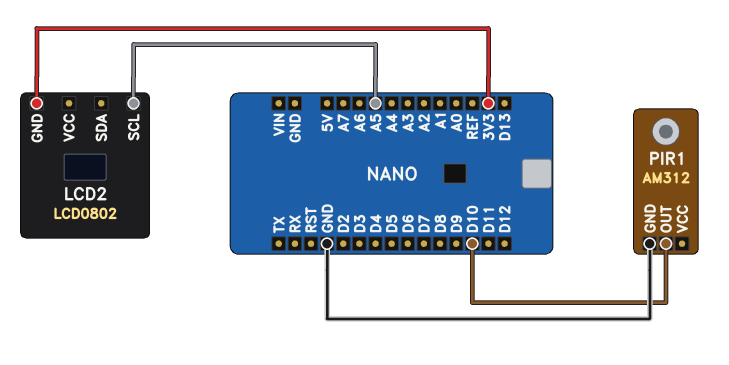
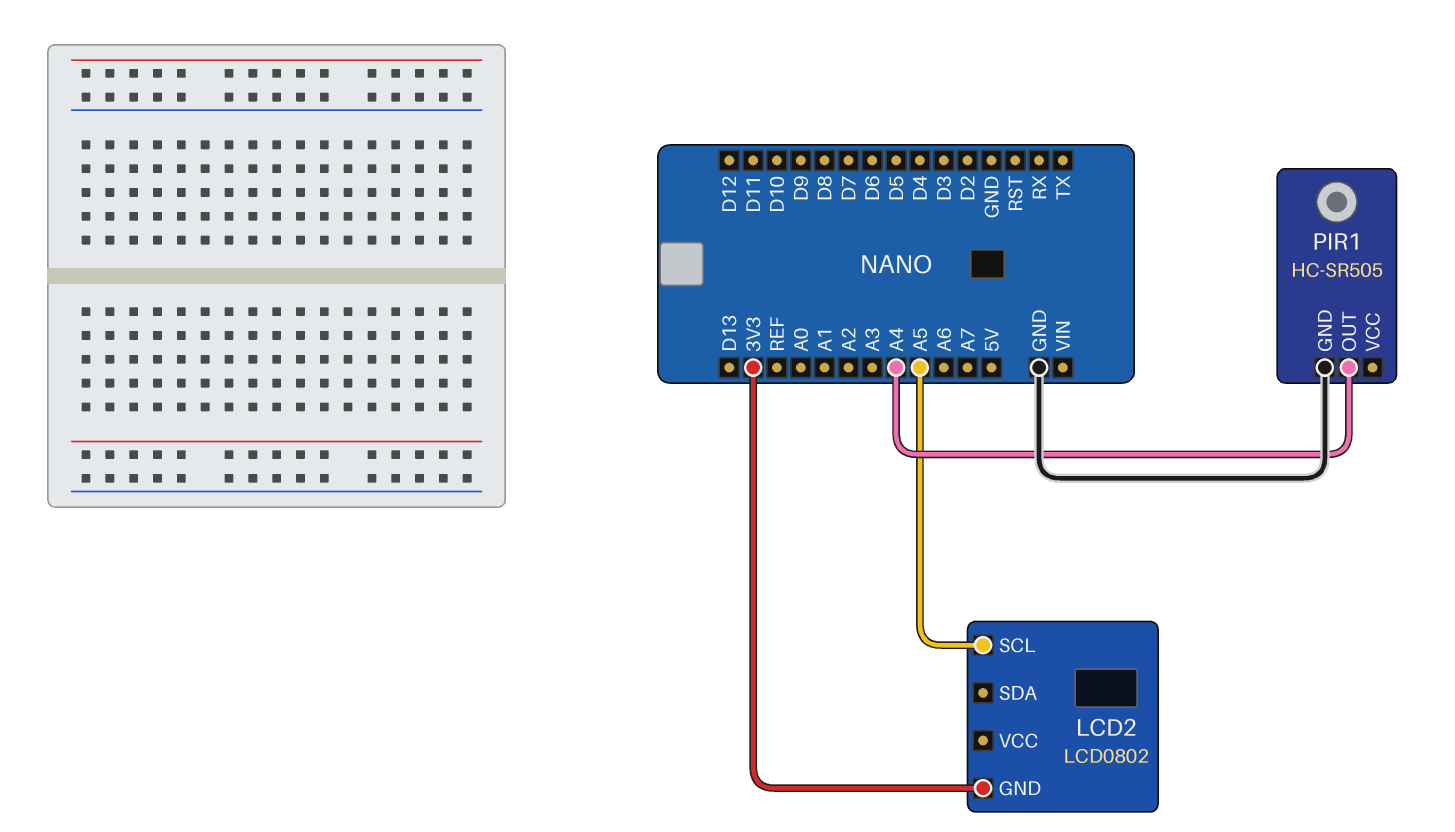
PIR1: AM312 -> HC-SR505
PIR1 pin OUT: D10 -> A4

